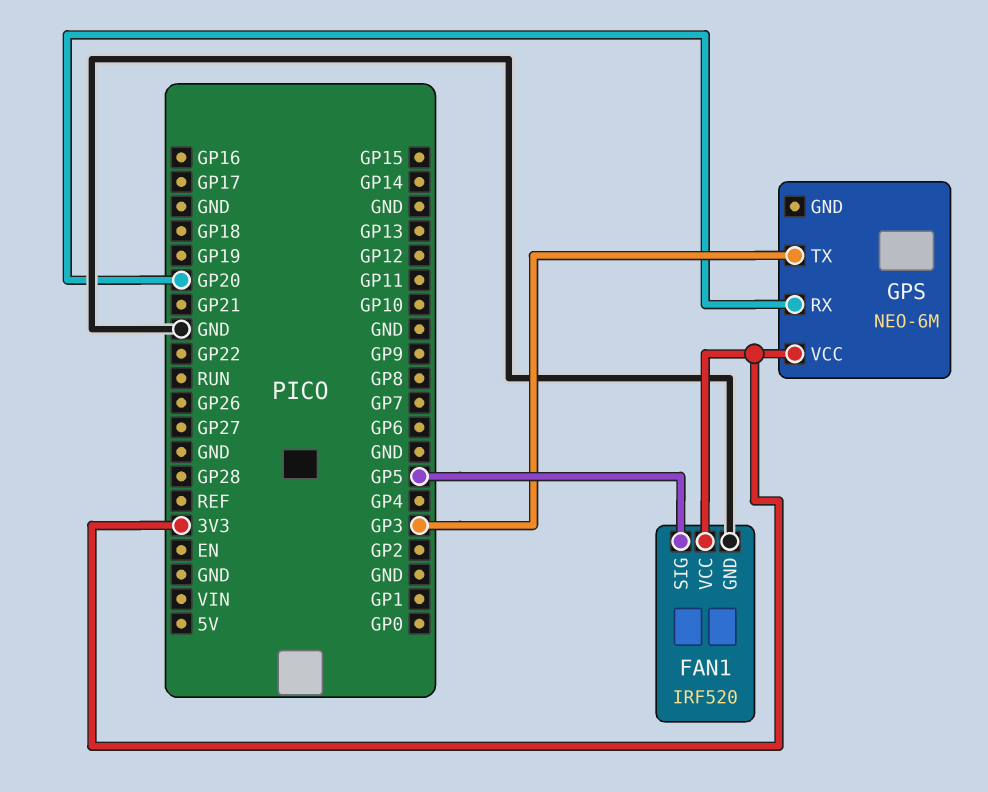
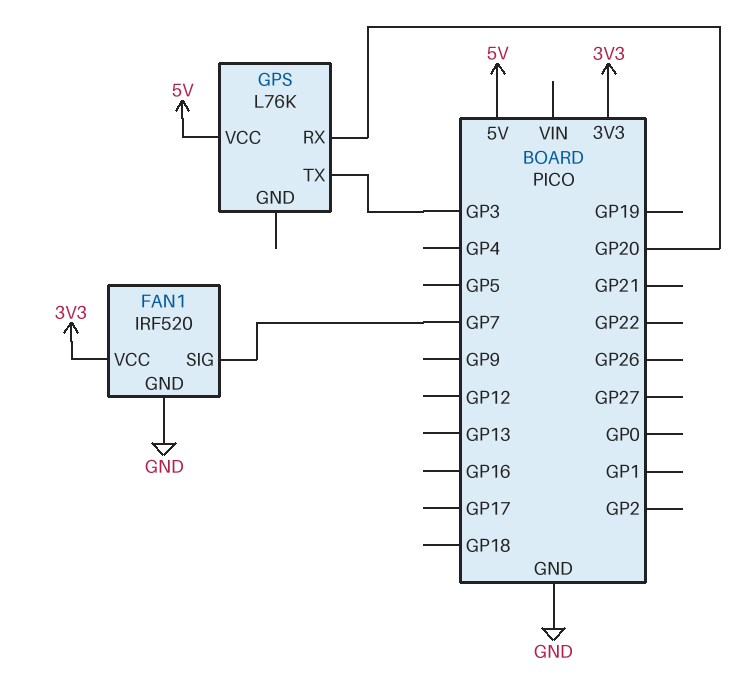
FAN1 pin SIG: GP5 -> GP7
GPS: NEO-6M -> L76K
GPS pin VCC: 3V3 -> 5V

